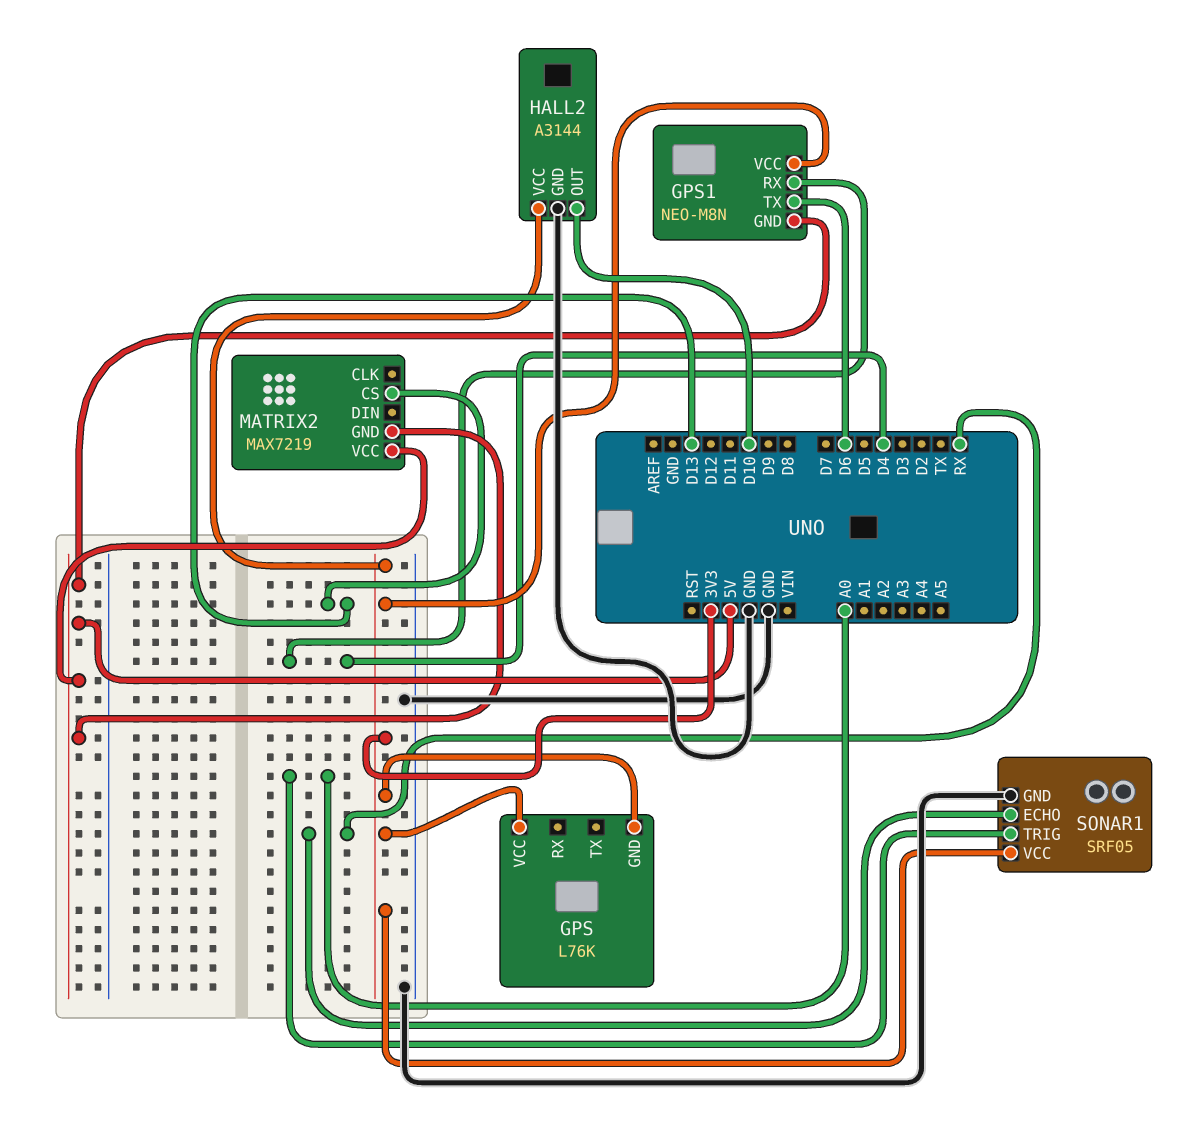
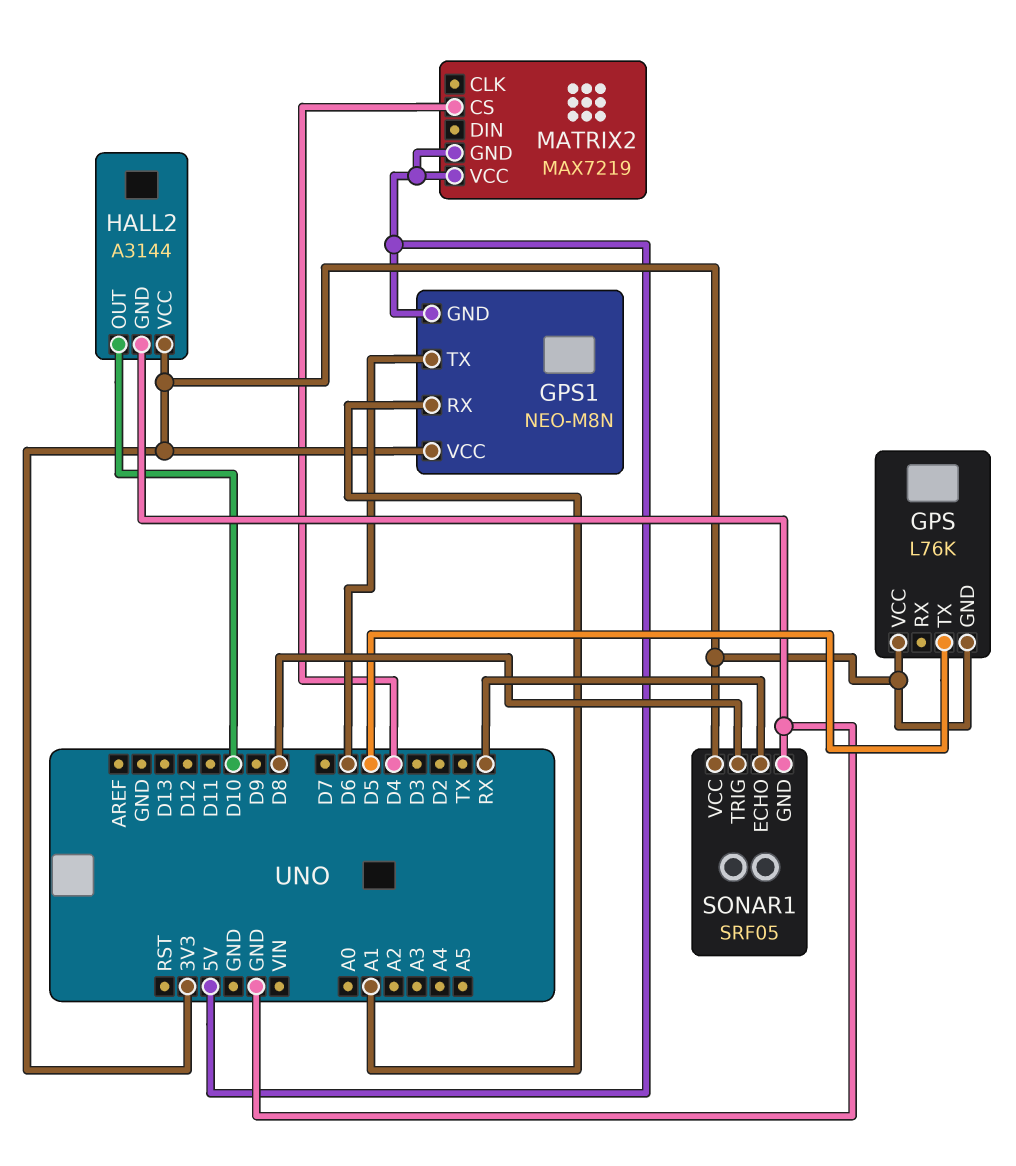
GPS pin TX: none -> D5
GPS1 pin RX: D4 -> A1
MATRIX2 pin CS: D13 -> D4
SONAR1 pin TRIG: A0 -> D8

